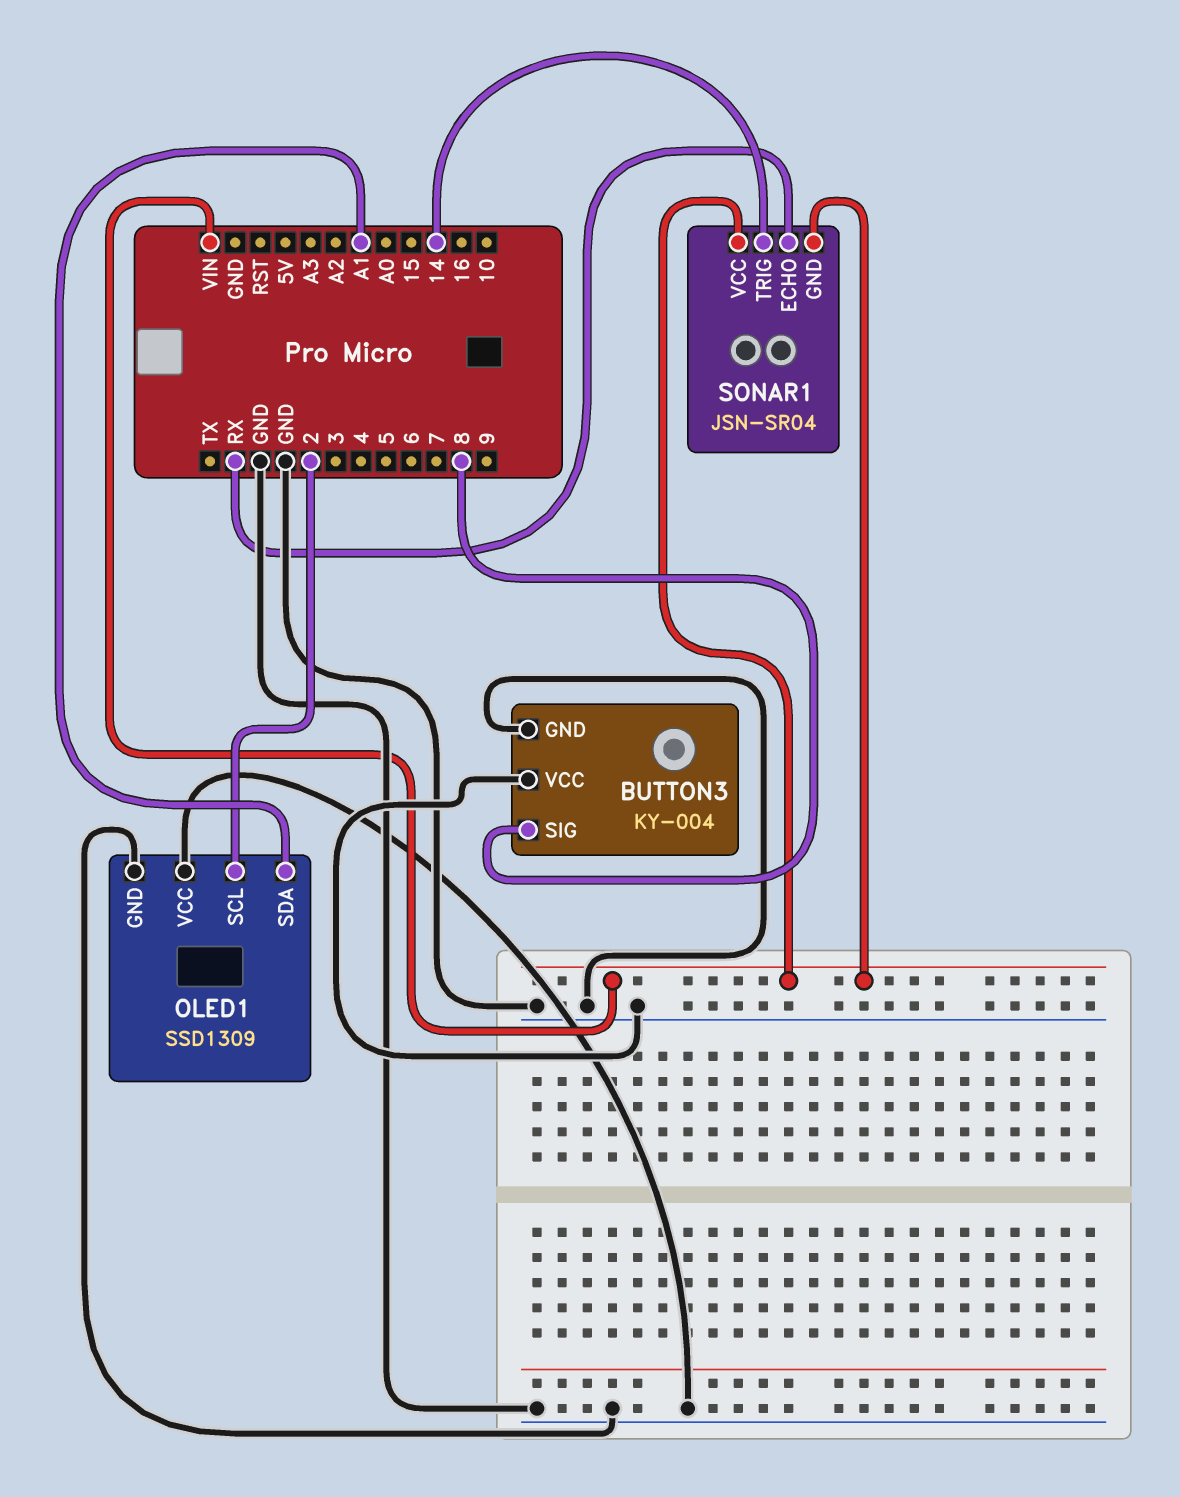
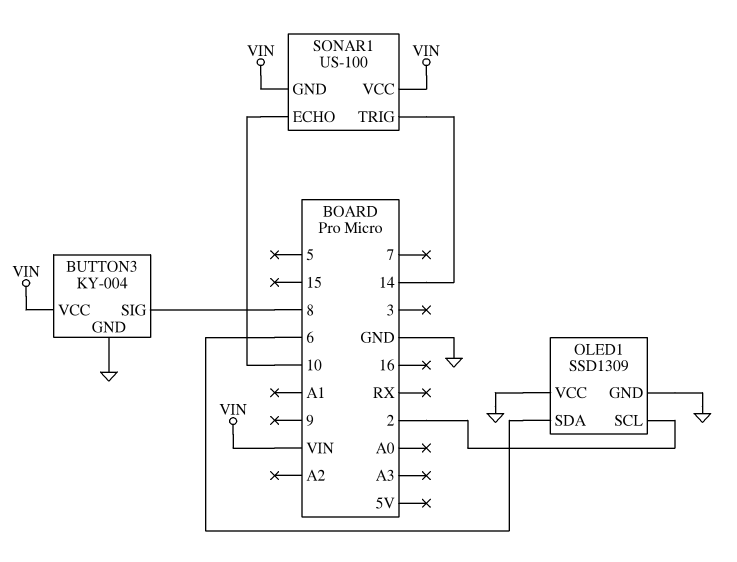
BUTTON3 pin VCC: GND -> VIN
OLED1 pin SDA: A1 -> 6
SONAR1: JSN-SR04 -> US-100
SONAR1 pin ECHO: RX -> 10

